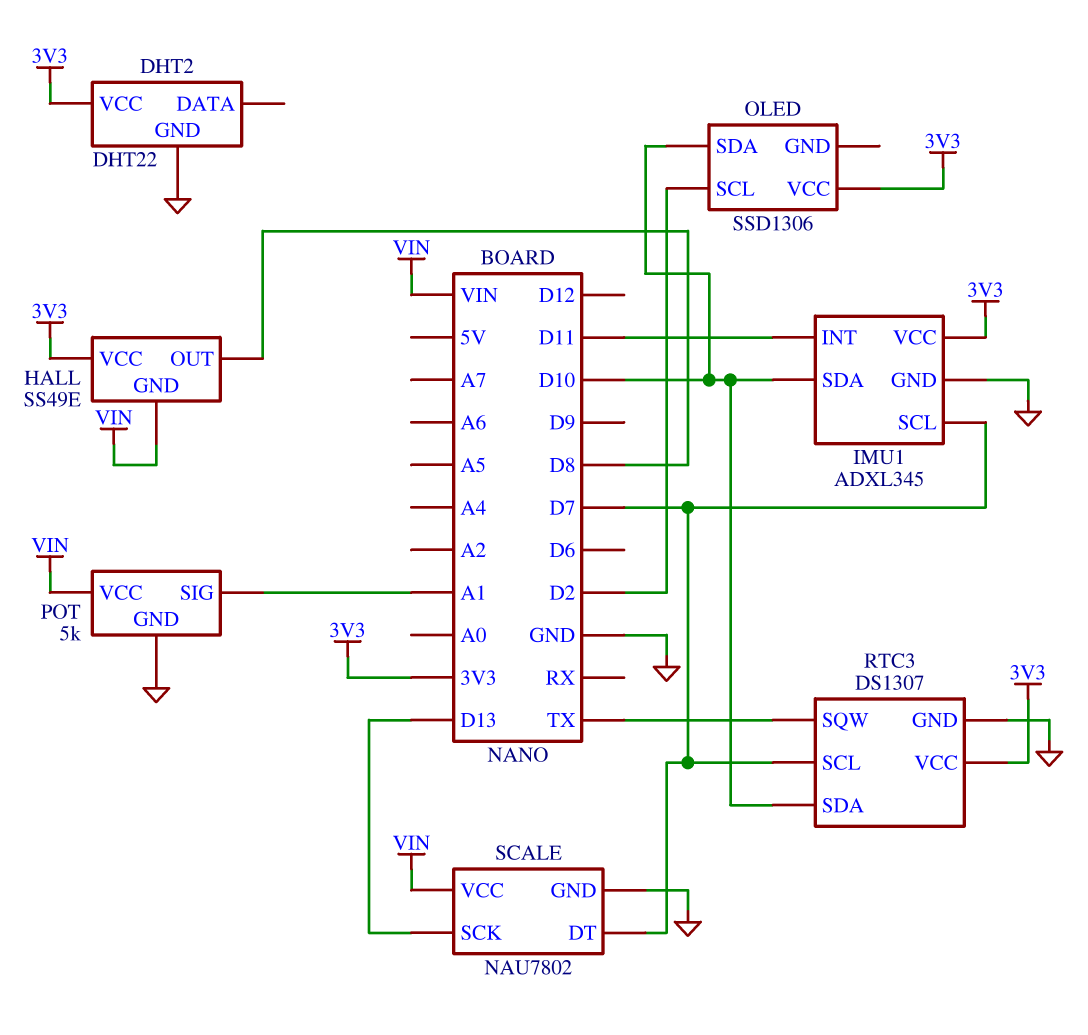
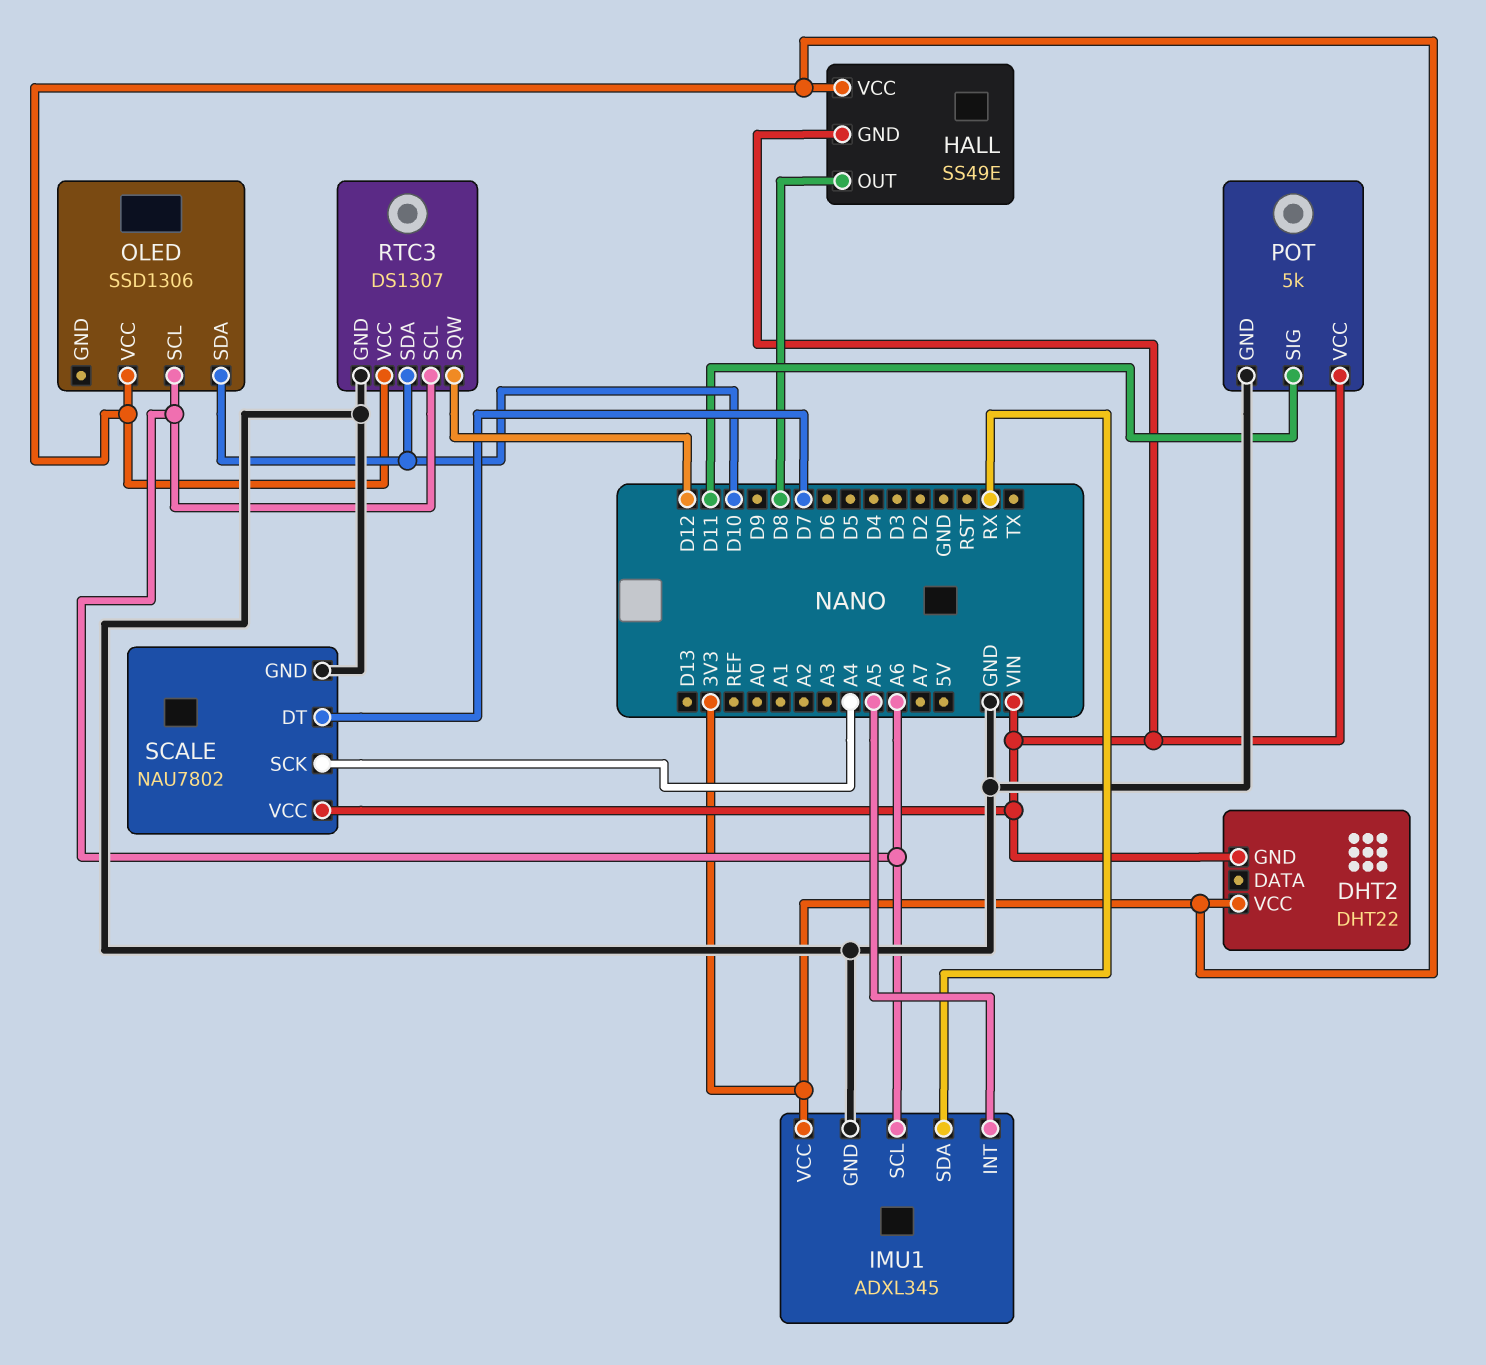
DHT2 pin GND: GND -> VIN
IMU1 pin INT: D11 -> A5
IMU1 pin SCL: D7 -> A6
IMU1 pin SDA: D10 -> RX
OLED pin SCL: D2 -> A6
POT pin SIG: A1 -> D11
RTC3 pin SCL: D7 -> A6
RTC3 pin SQW: TX -> D12
SCALE pin SCK: D13 -> A4

